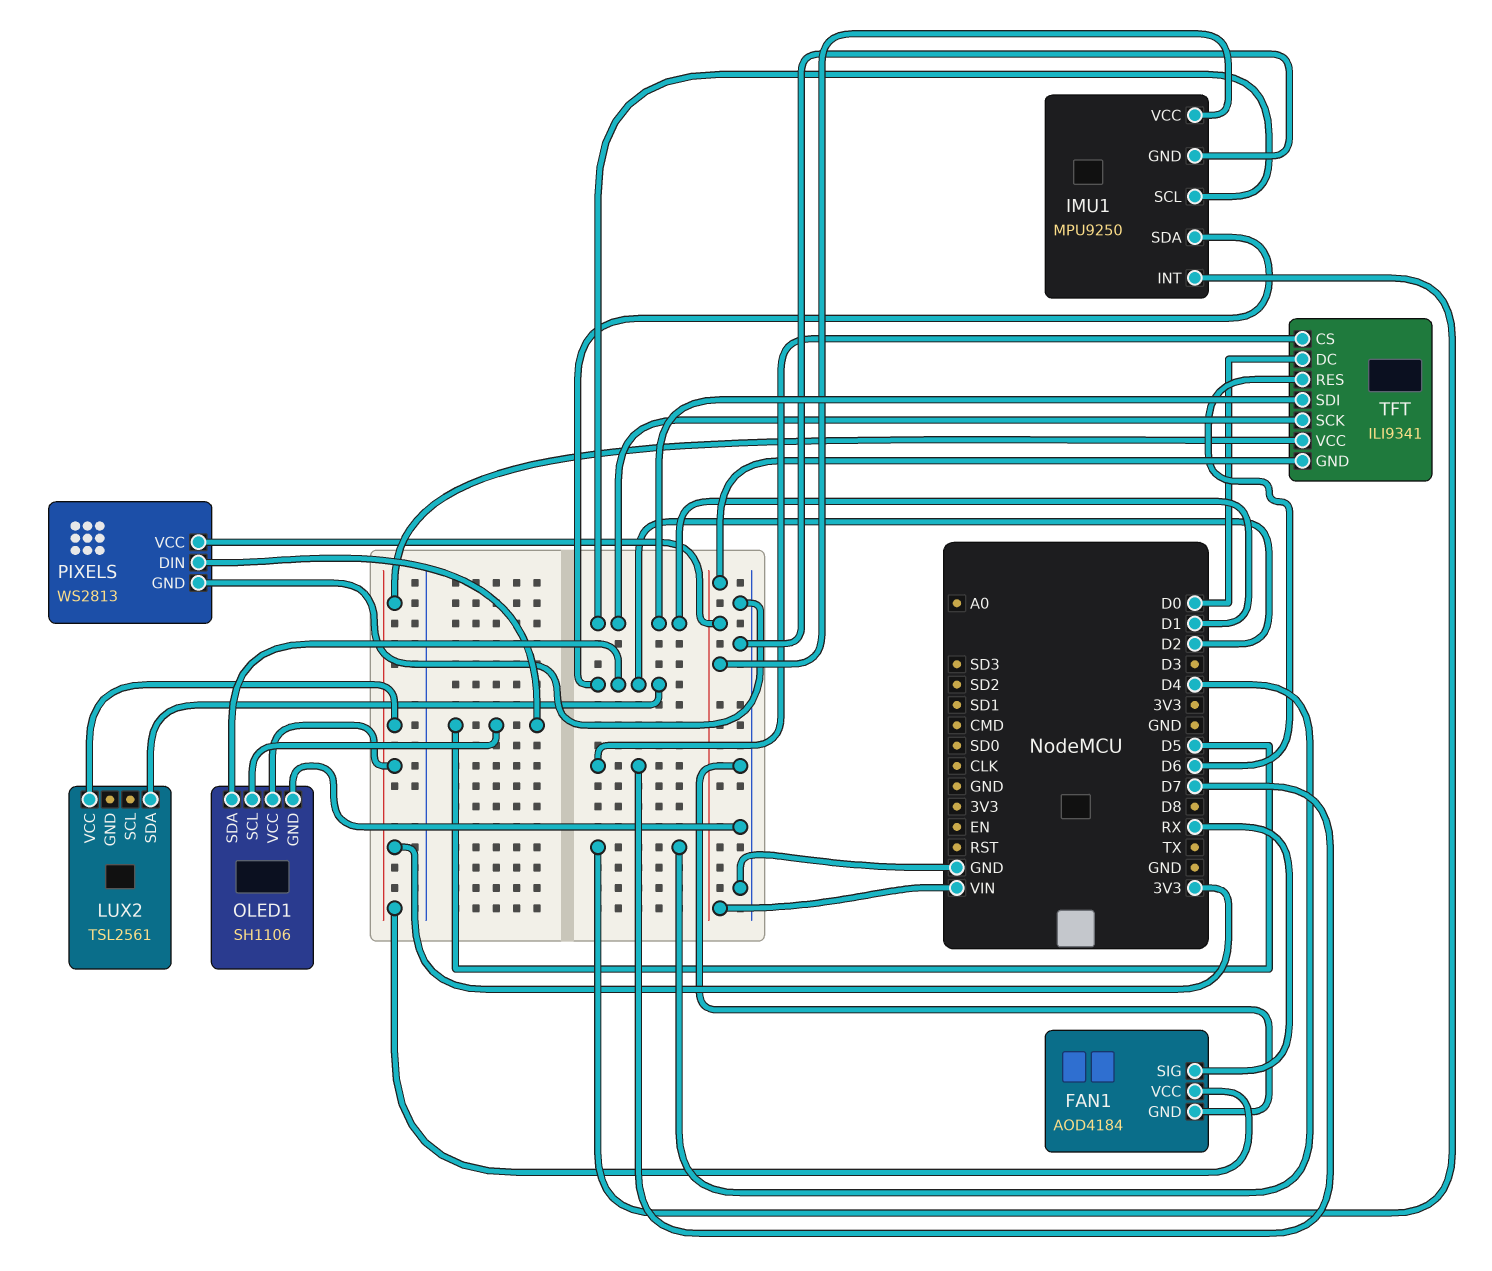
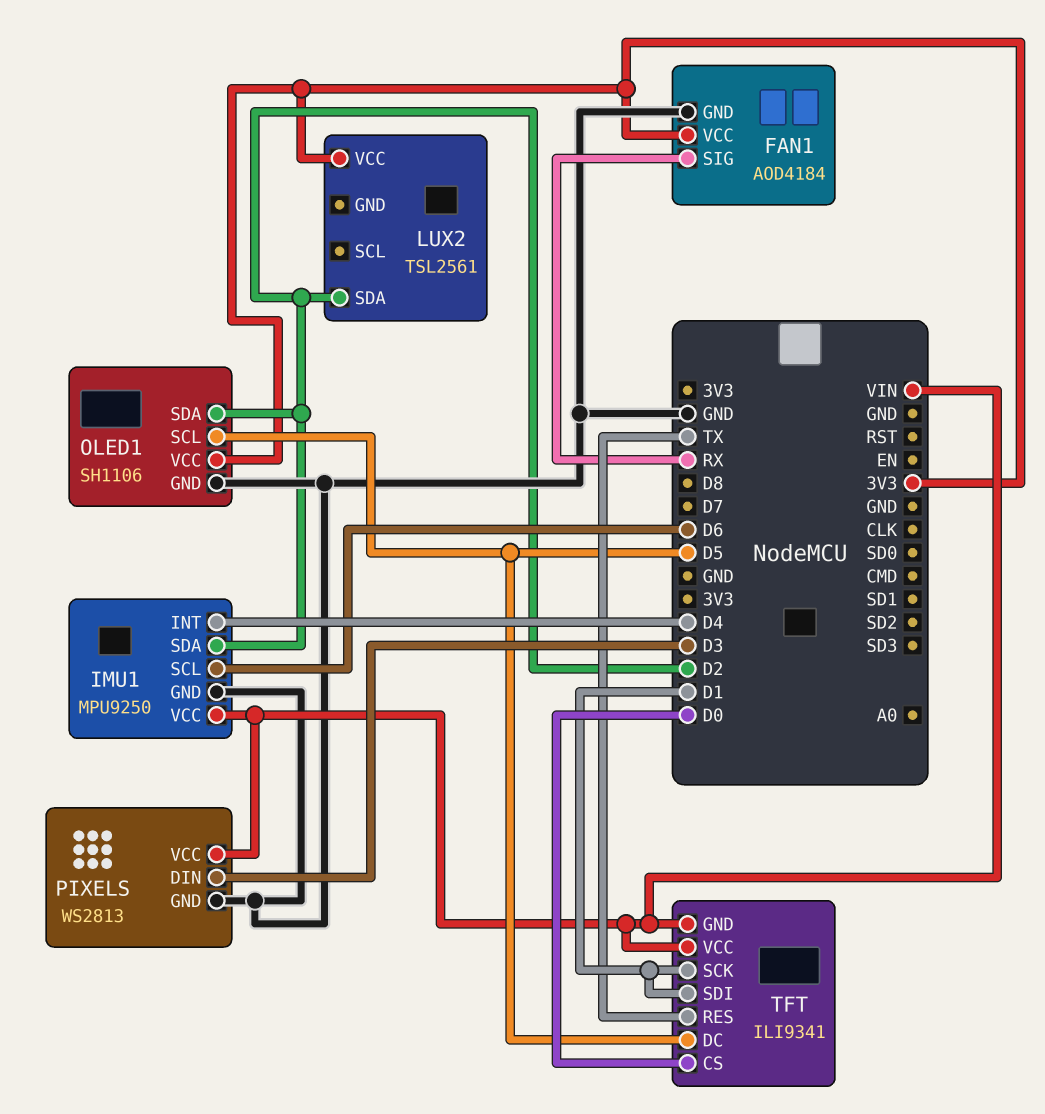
IMU1 pin SCL: D1 -> D6
PIXELS pin DIN: D5 -> D3
TFT pin CS: D7 -> D0
TFT pin DC: D0 -> D5
TFT pin RES: D6 -> TX
TFT pin VCC: 3V3 -> VIN

